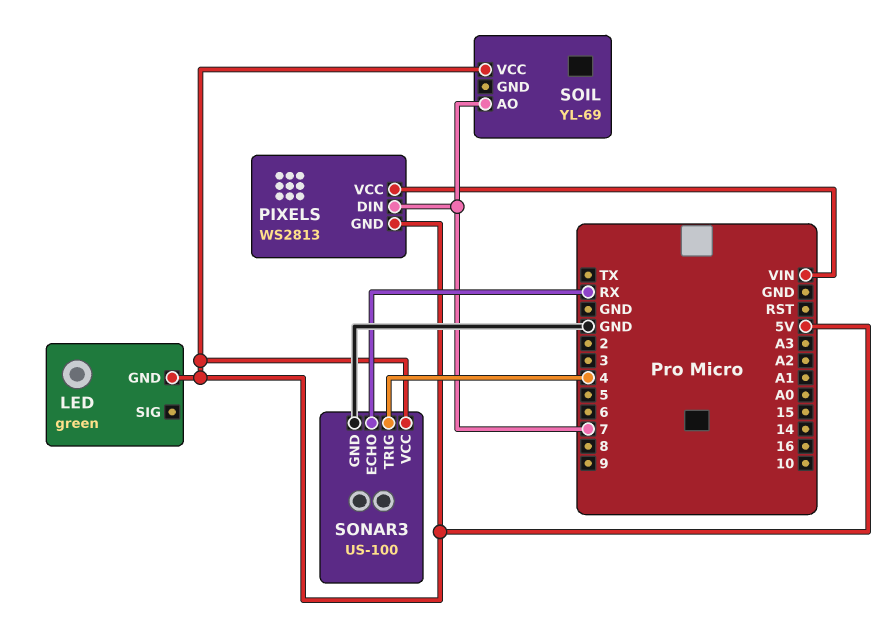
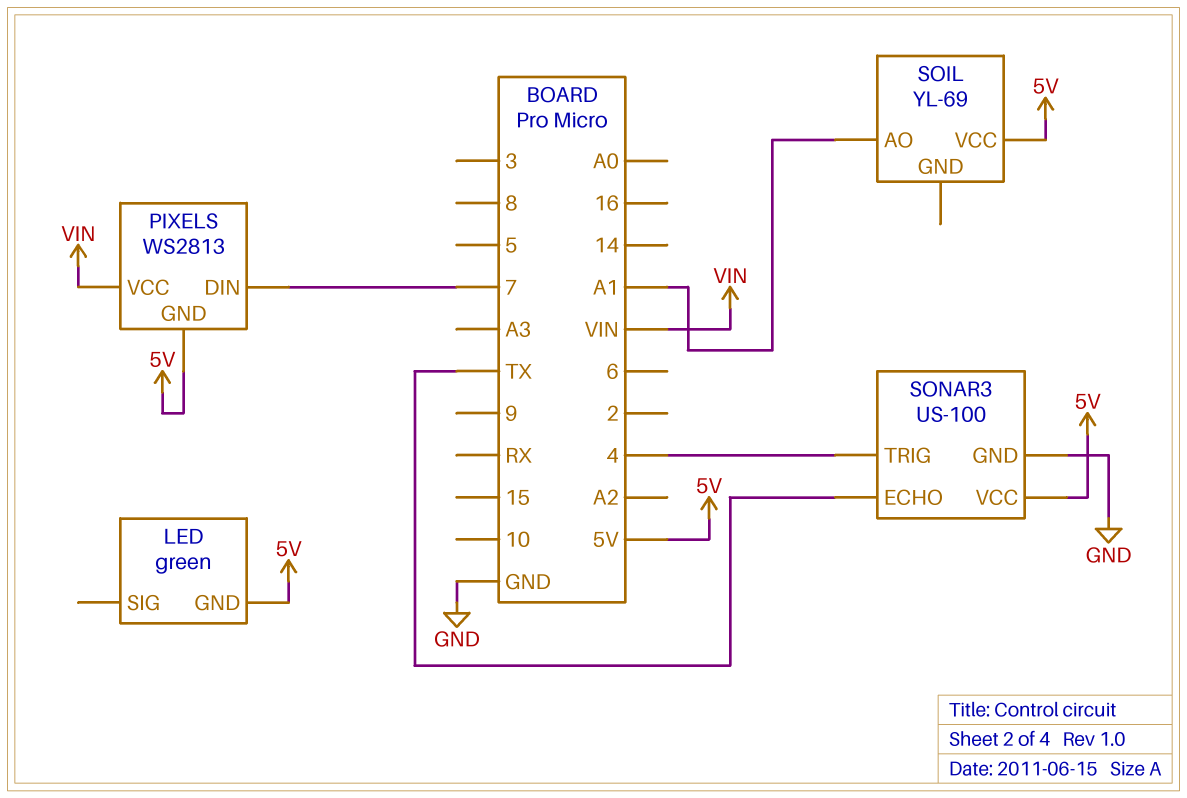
SOIL pin AO: 7 -> A1
SONAR3 pin ECHO: RX -> TX

